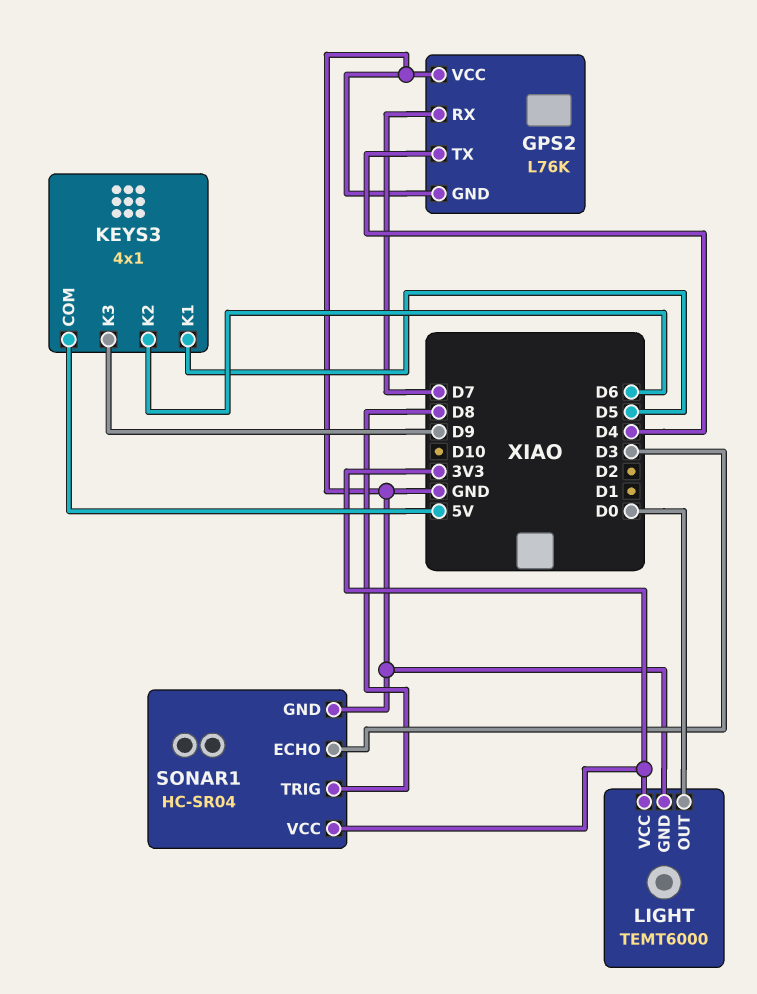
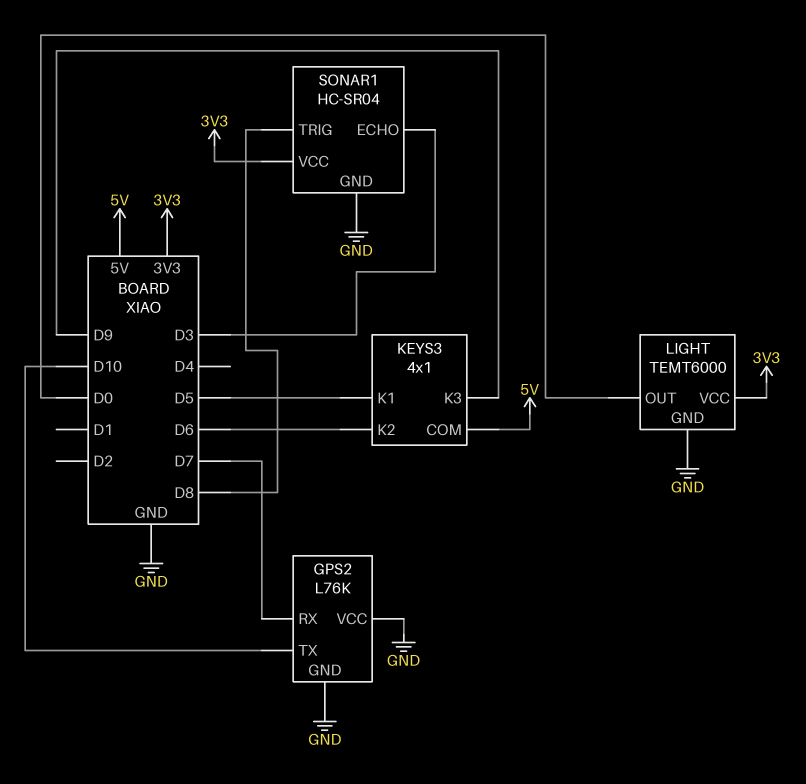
GPS2 pin TX: D4 -> D10

